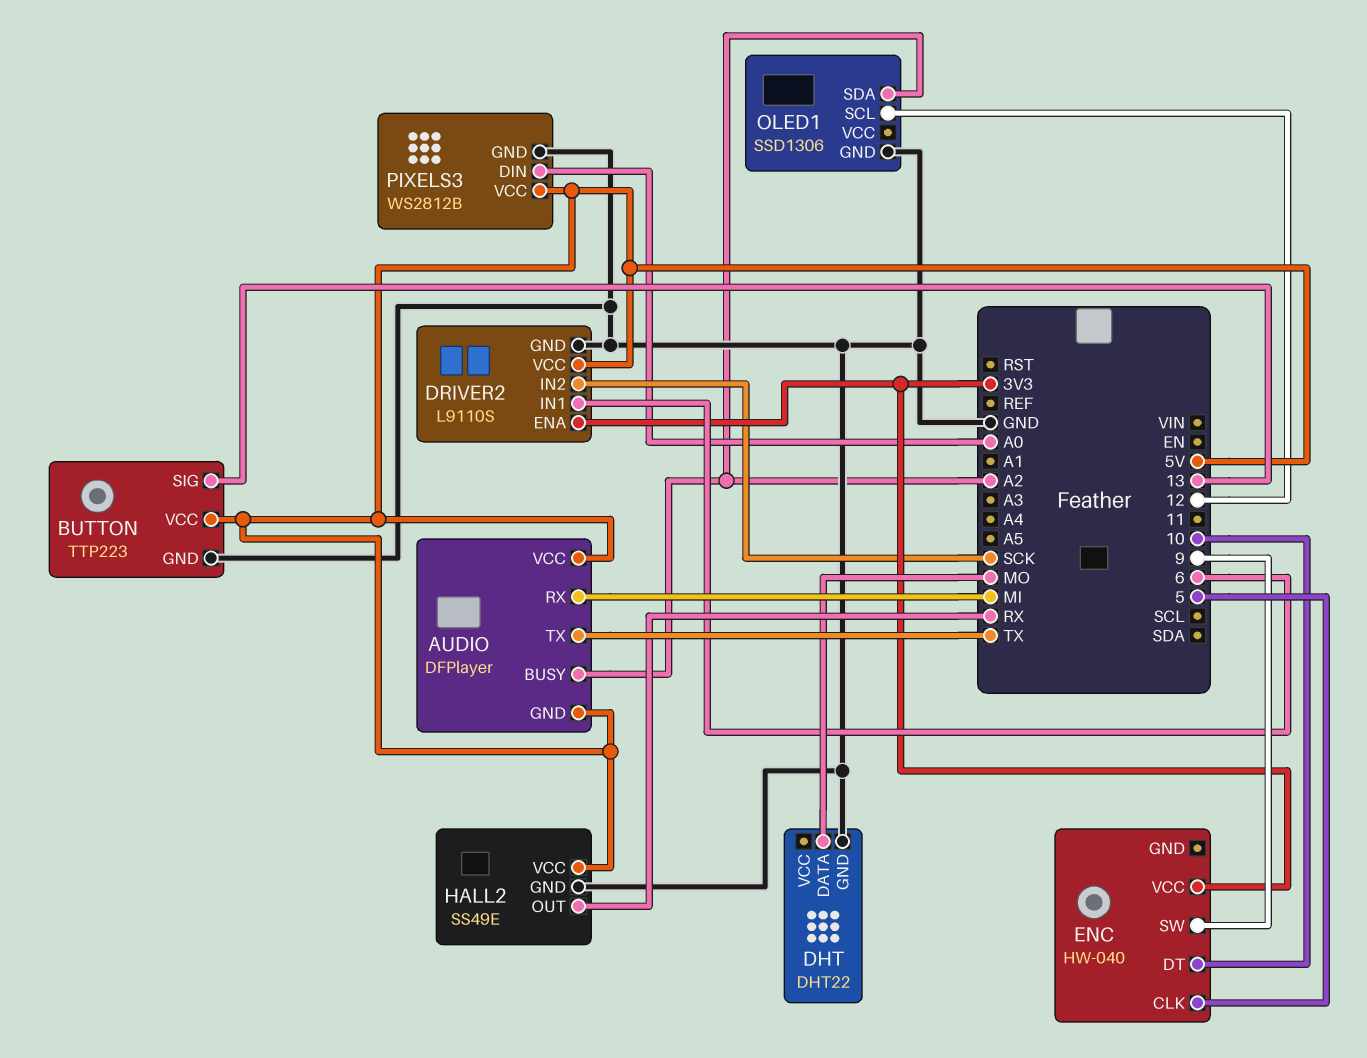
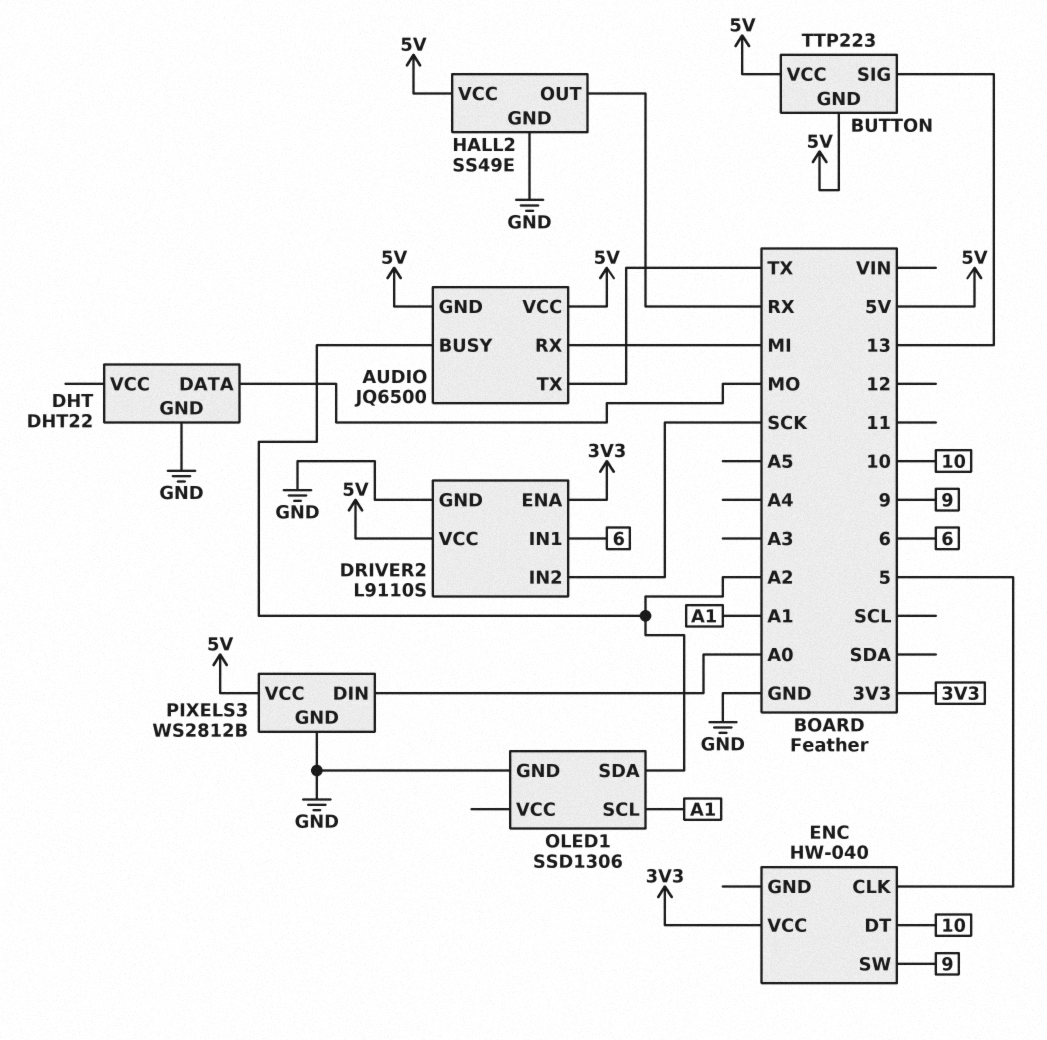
AUDIO: DFPlayer -> JQ6500
BUTTON pin GND: GND -> 5V
OLED1 pin SCL: 12 -> A1

